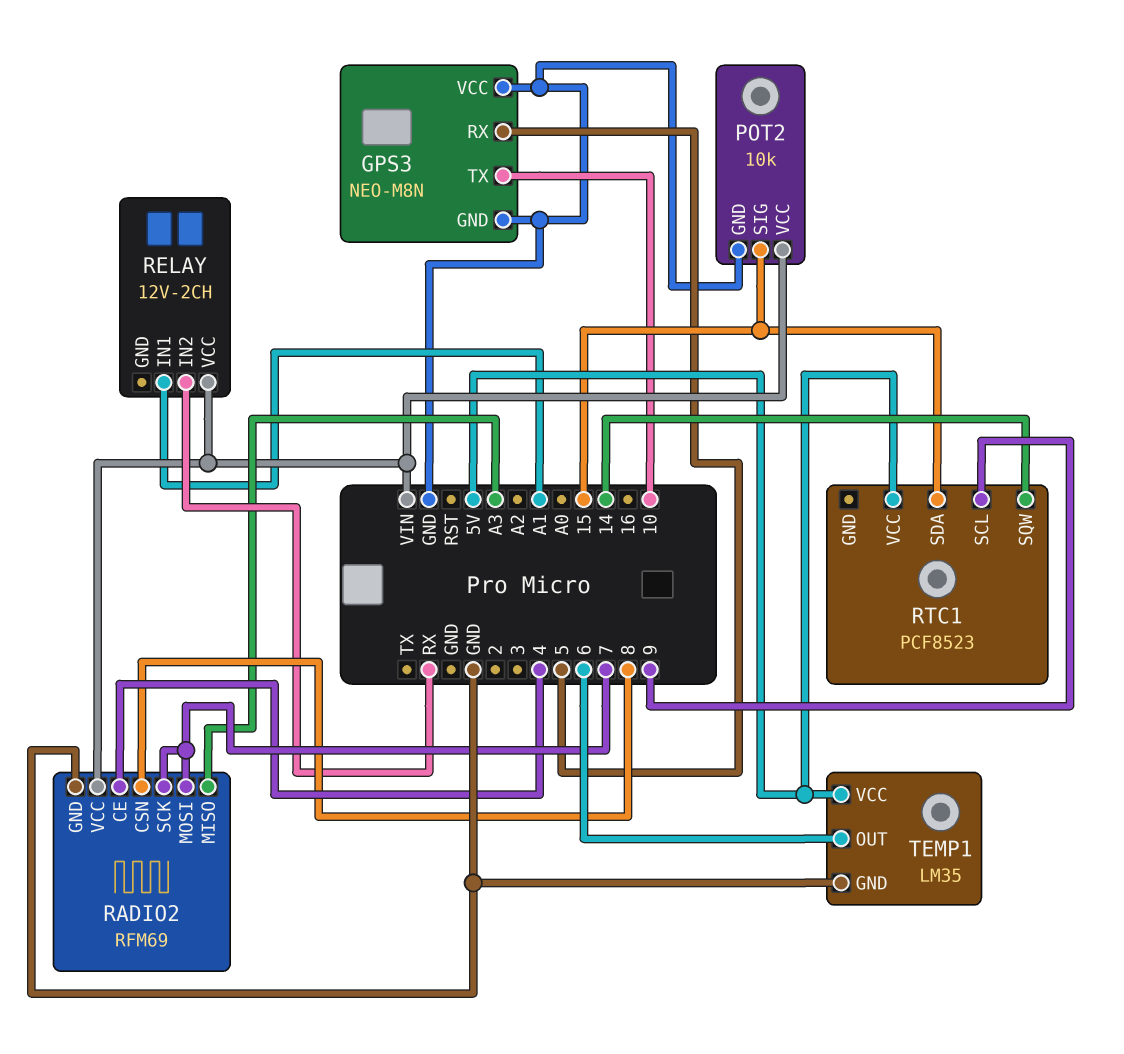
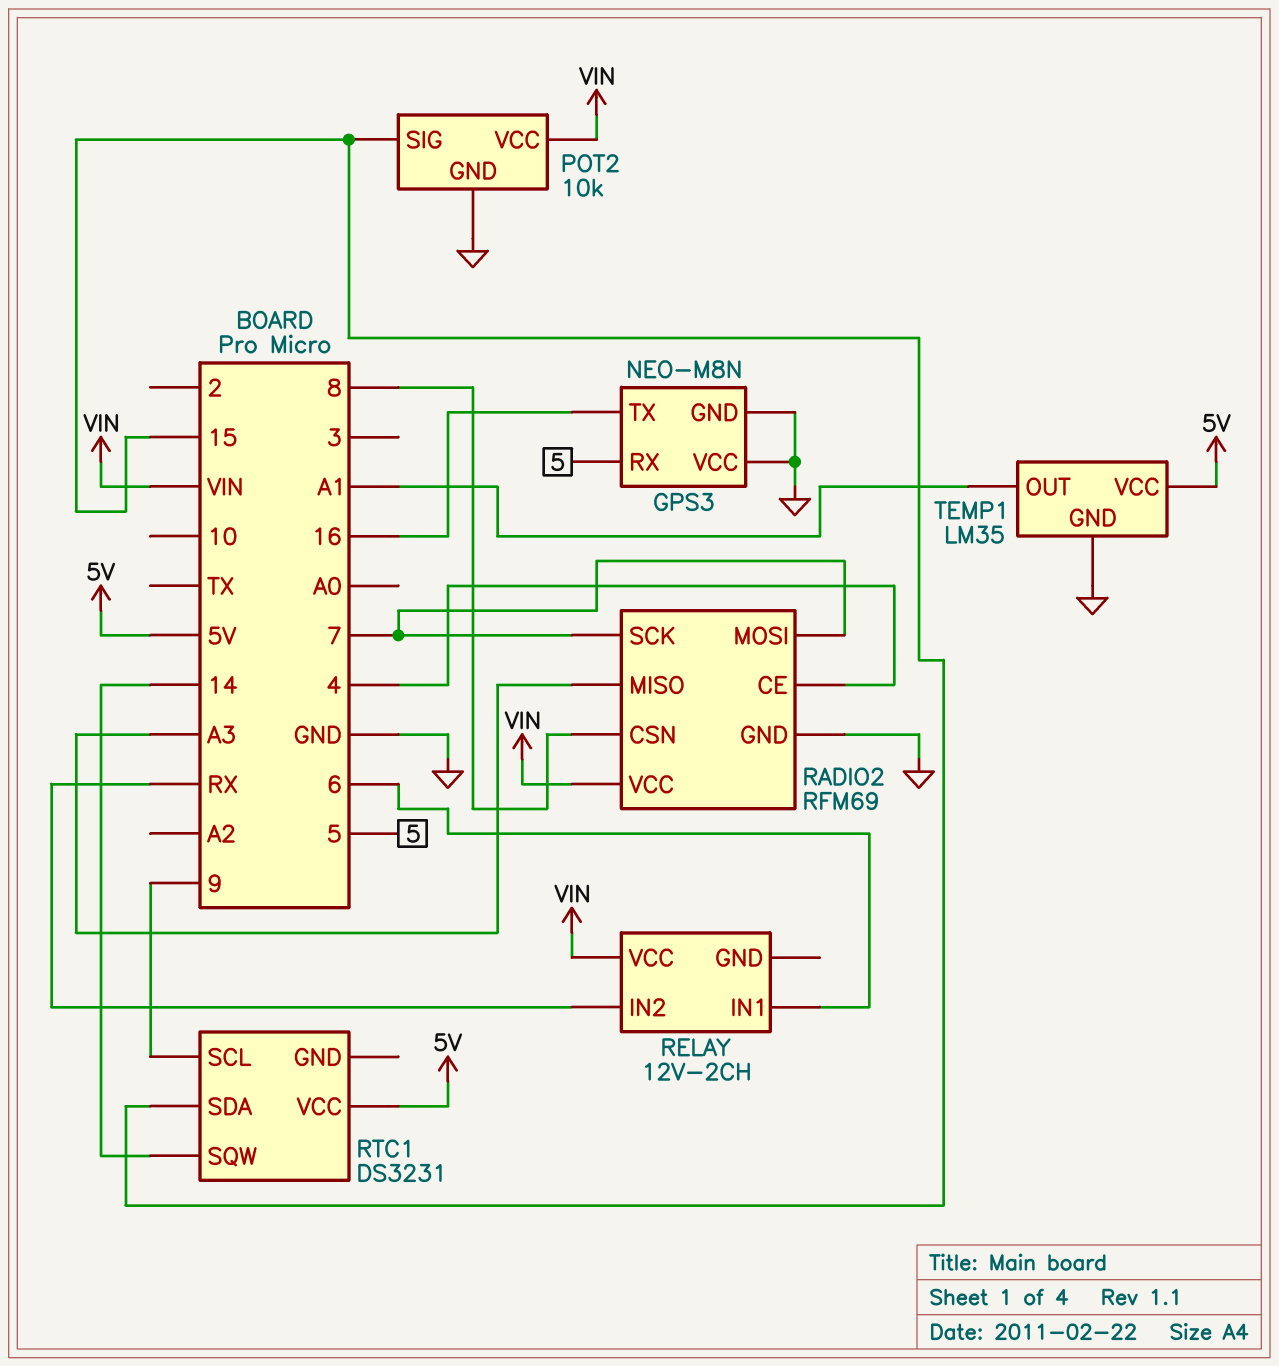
GPS3 pin TX: 10 -> 16
RELAY pin IN1: A1 -> 6
RTC1: PCF8523 -> DS3231
TEMP1 pin OUT: 6 -> A1

